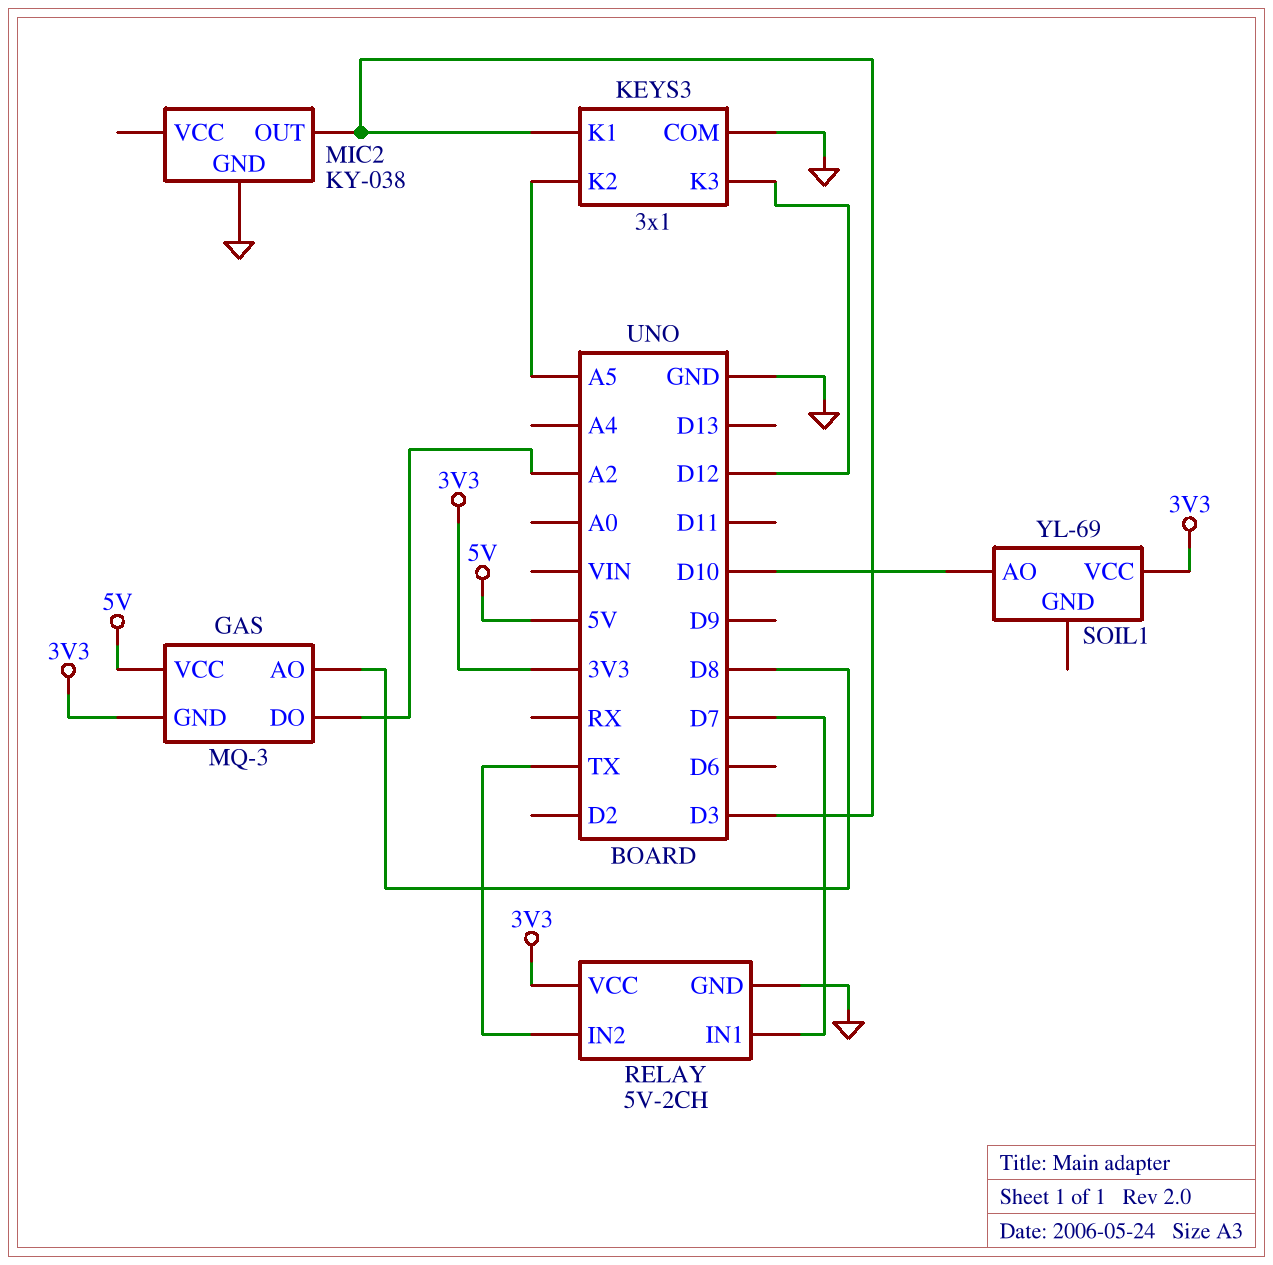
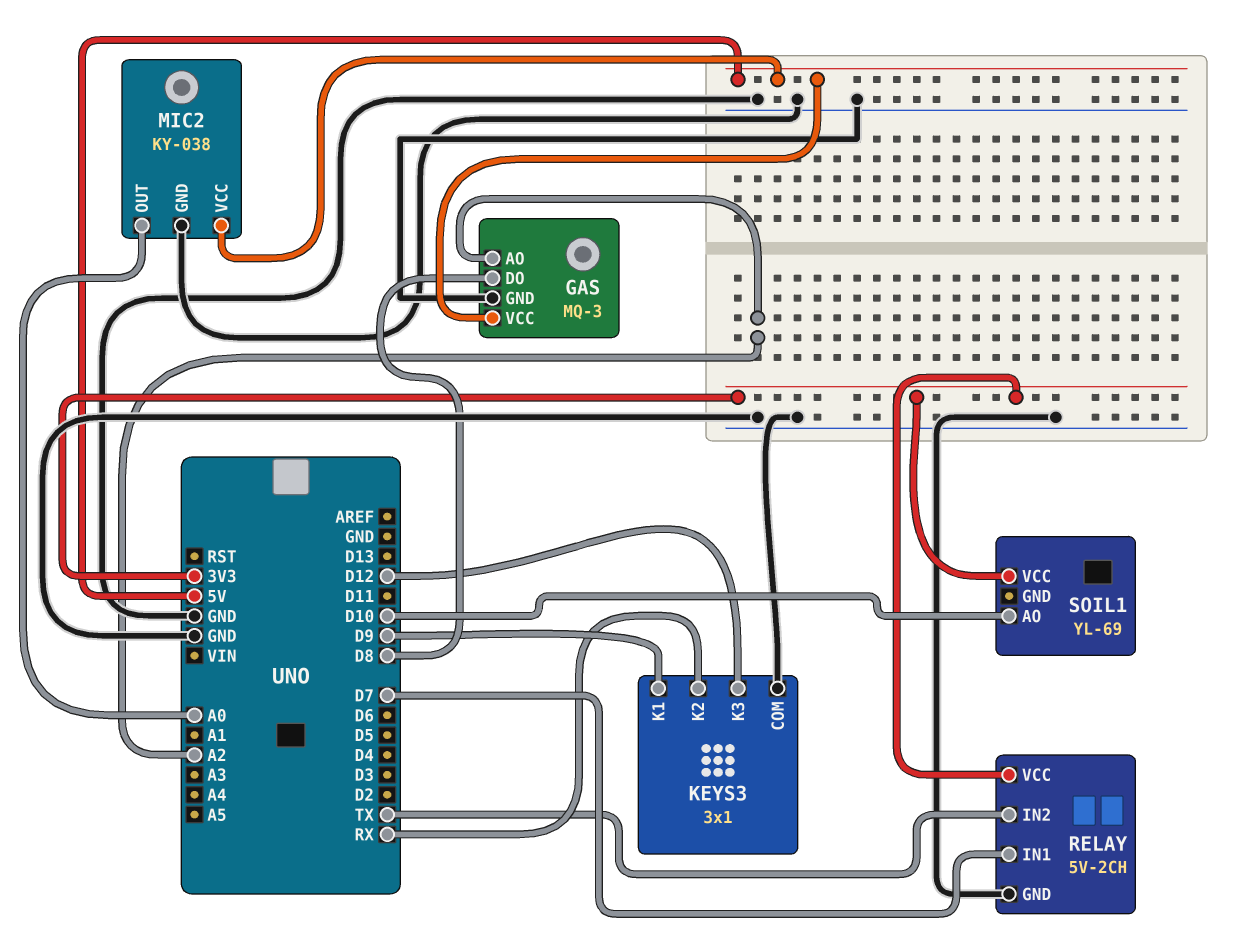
GAS pin AO: D8 -> A2
GAS pin DO: A2 -> D8
GAS pin GND: 3V3 -> GND
KEYS3 pin K1: D3 -> D9
KEYS3 pin K2: A5 -> RX
MIC2 pin OUT: D3 -> A0
MIC2 pin VCC: none -> 5V

